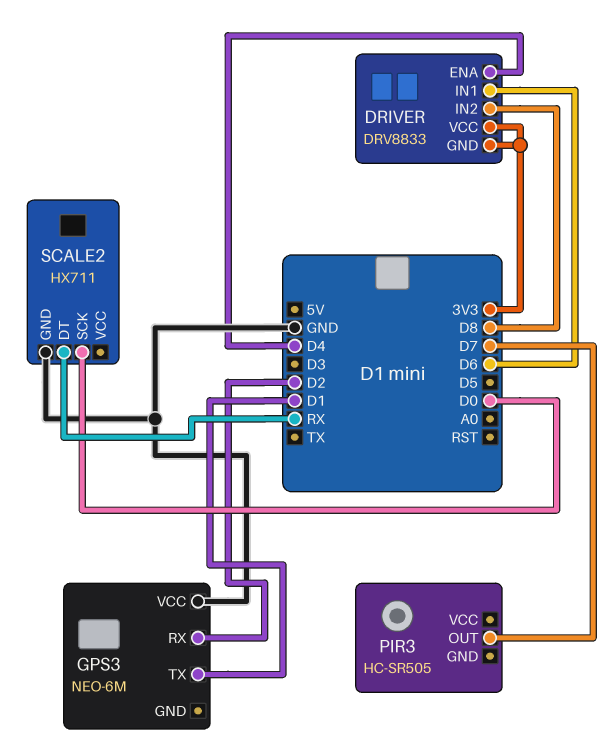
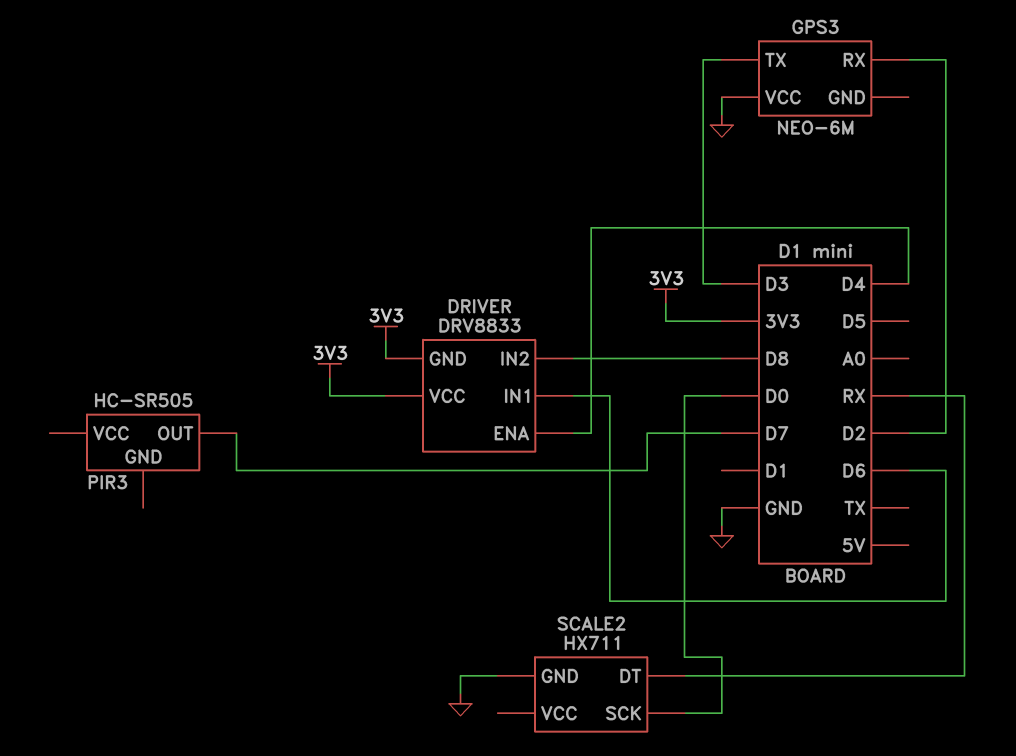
GPS3 pin TX: D1 -> D3

